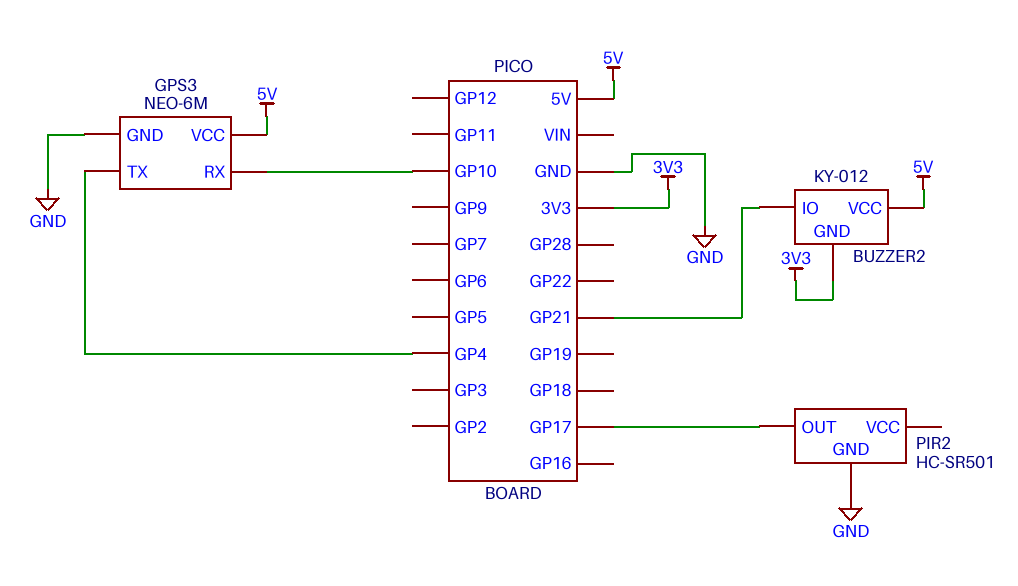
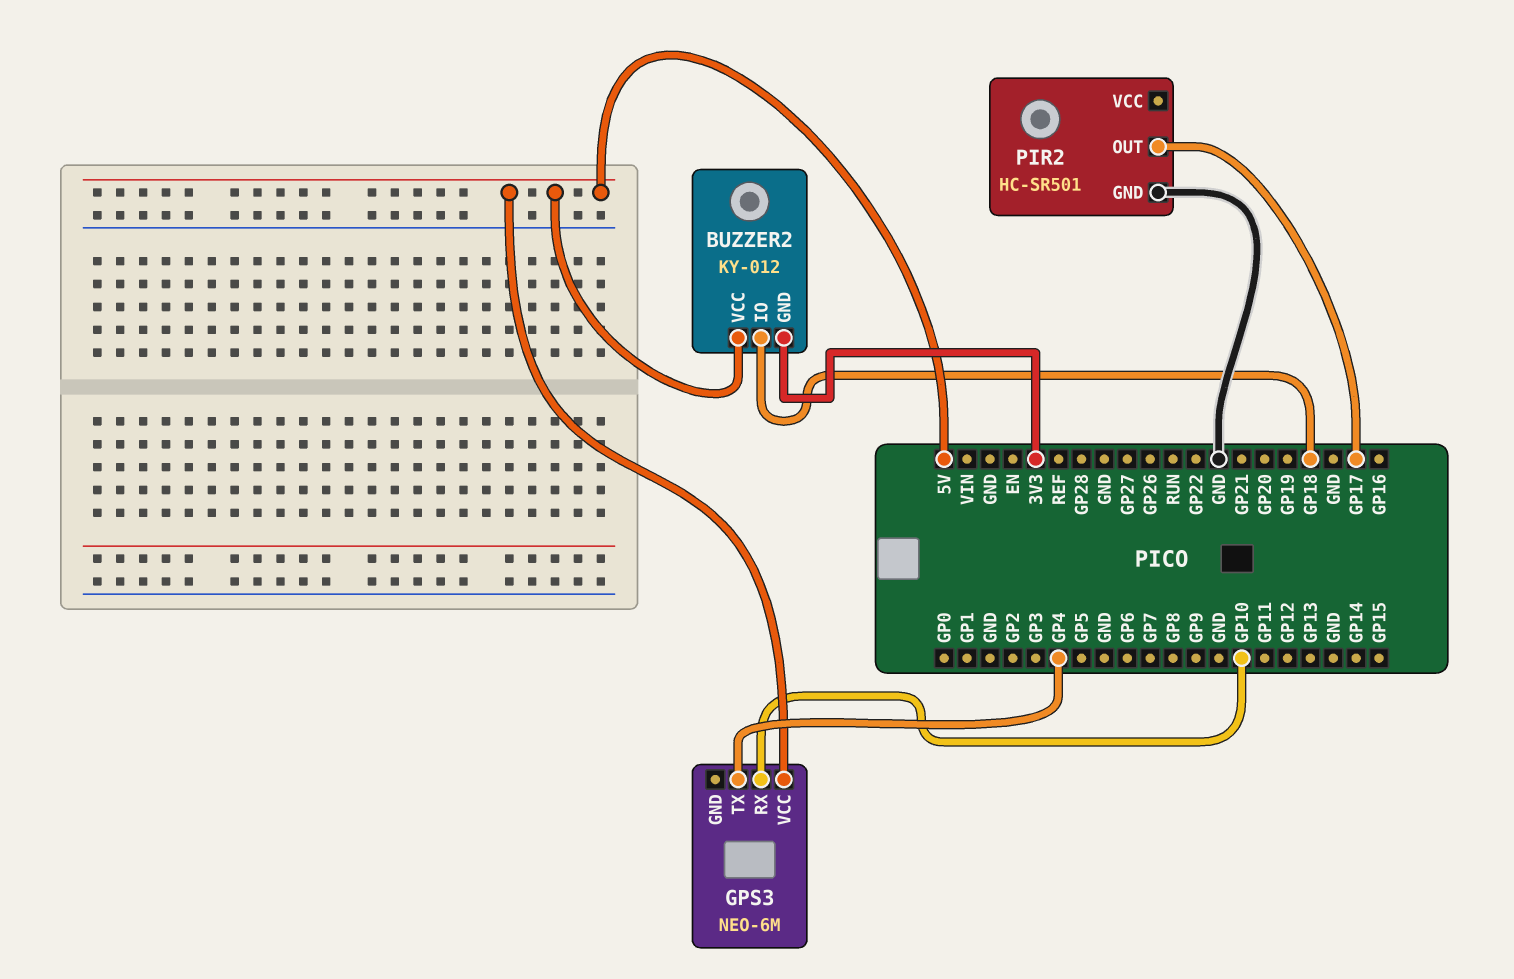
BUZZER2 pin IO: GP21 -> GP18
GPS3 pin GND: GND -> none

